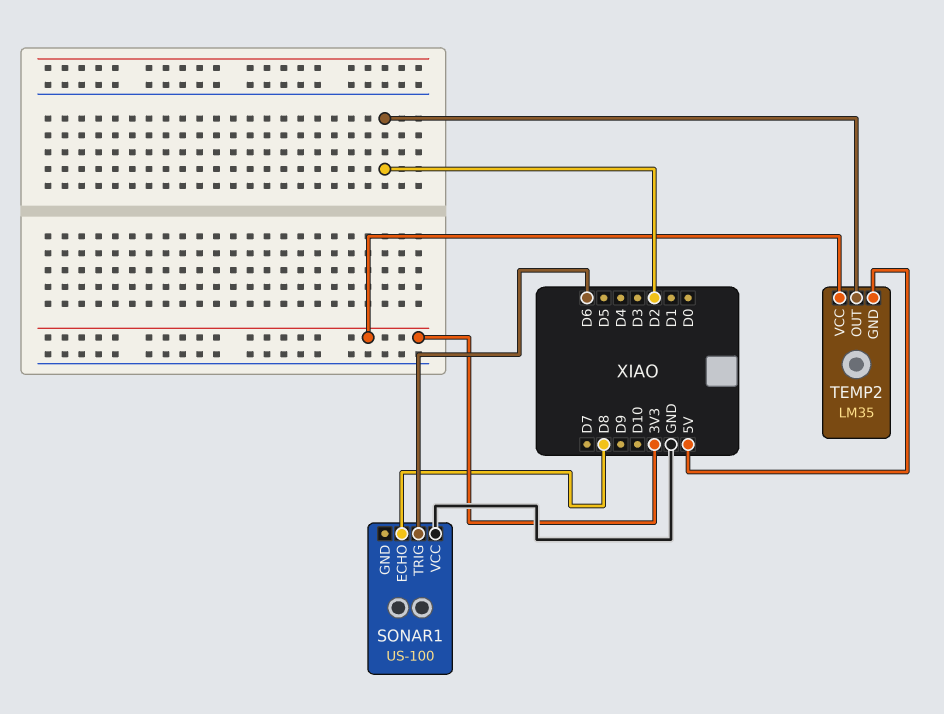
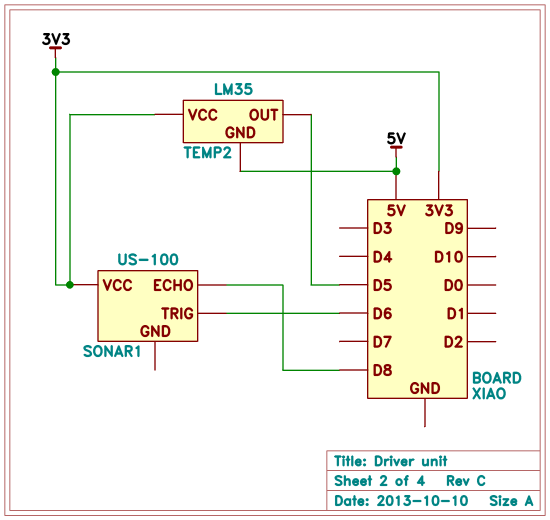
SONAR1 pin VCC: GND -> 3V3
TEMP2 pin OUT: D2 -> D5

